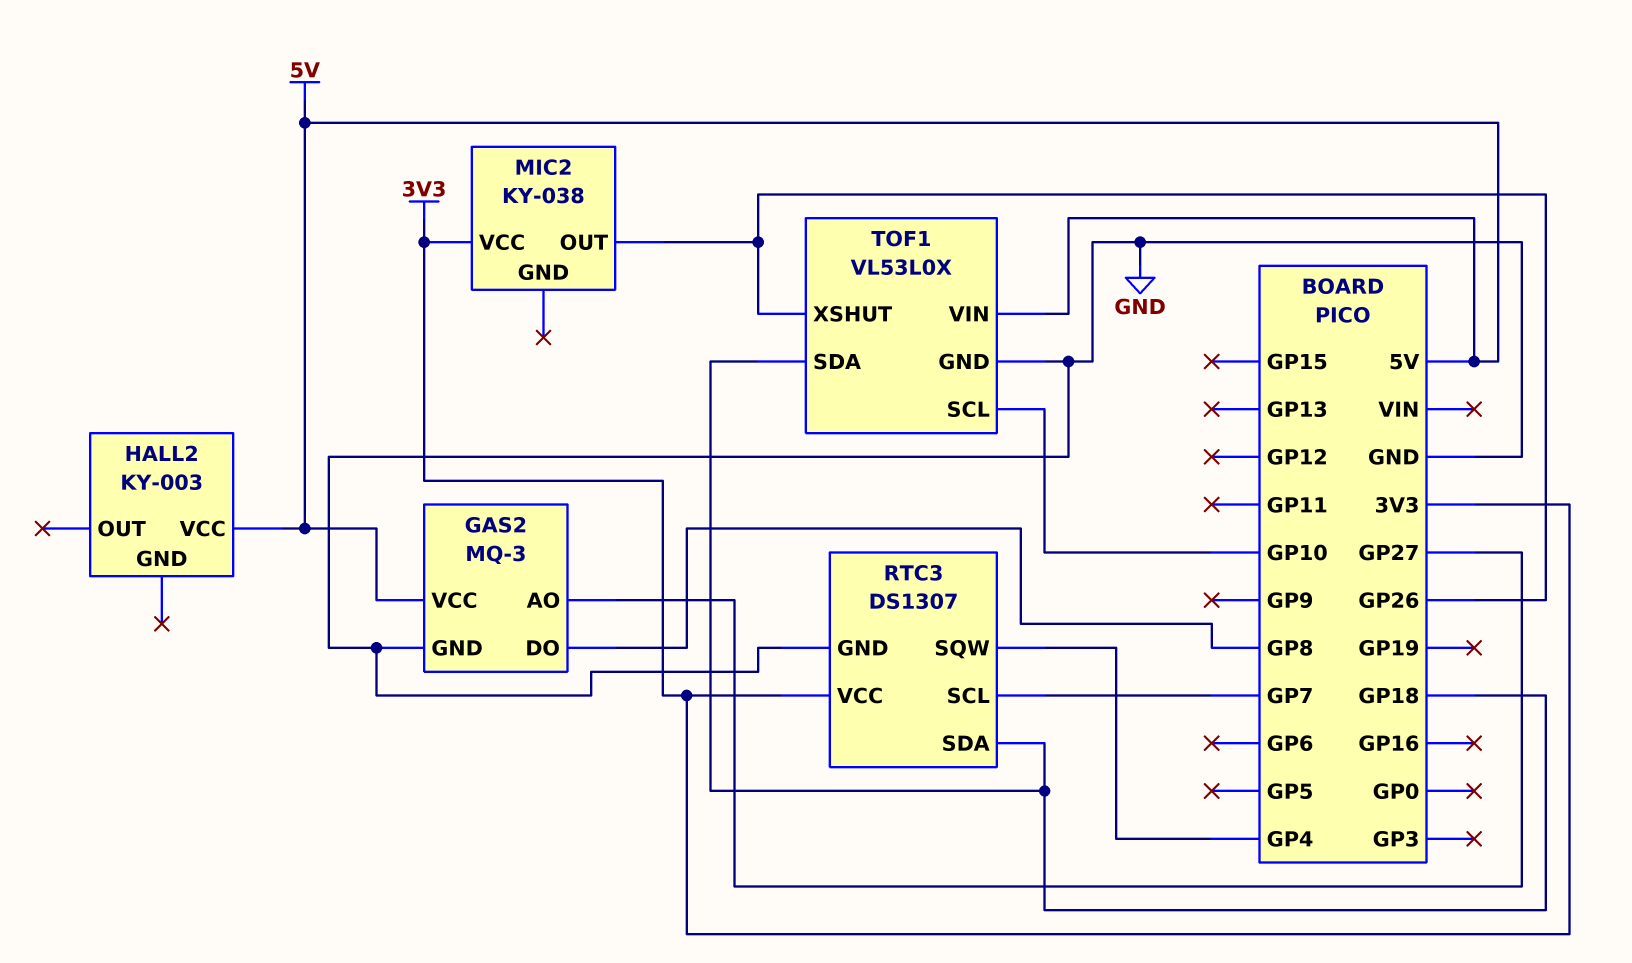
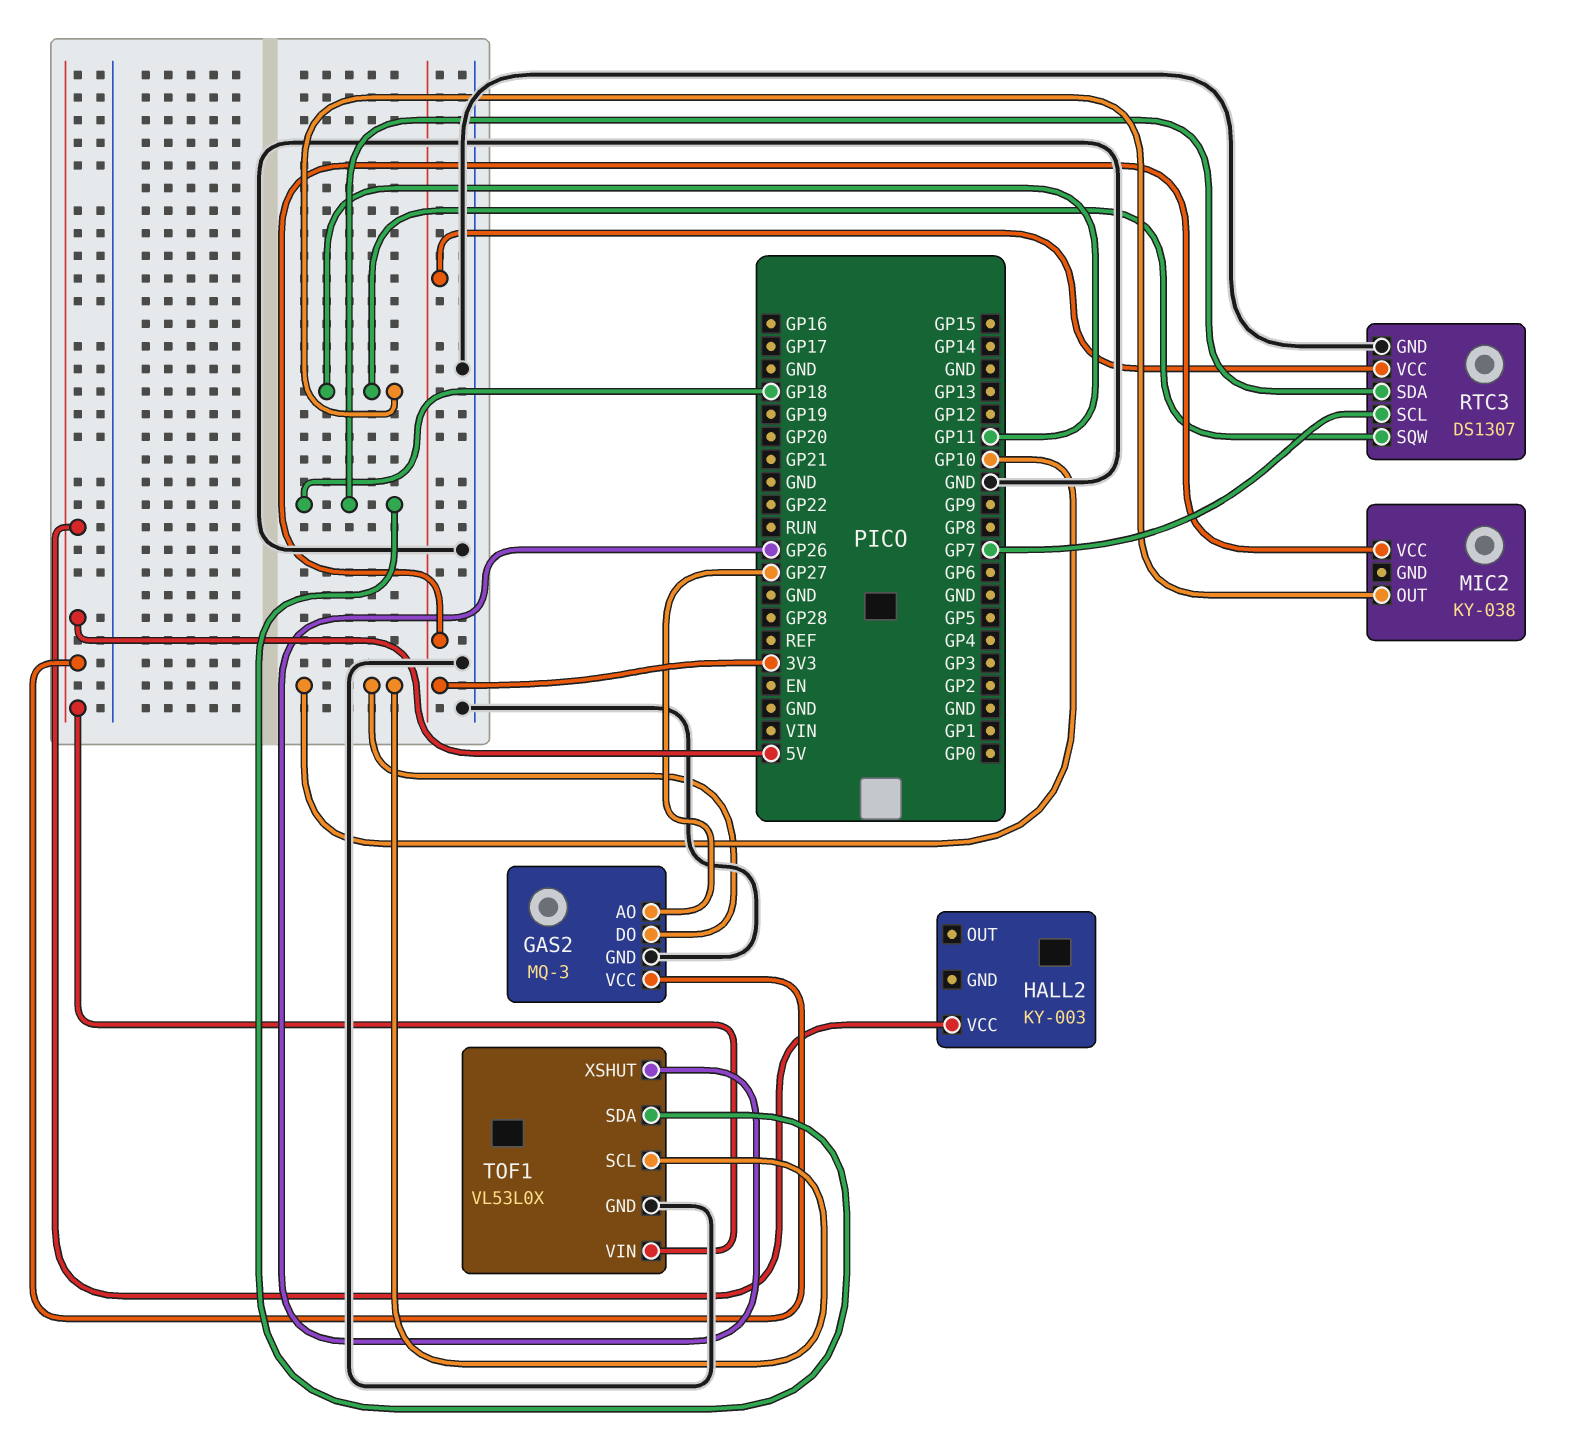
GAS2 pin DO: GP8 -> GP10
MIC2 pin OUT: GP26 -> GP11
RTC3 pin SQW: GP4 -> GP11

